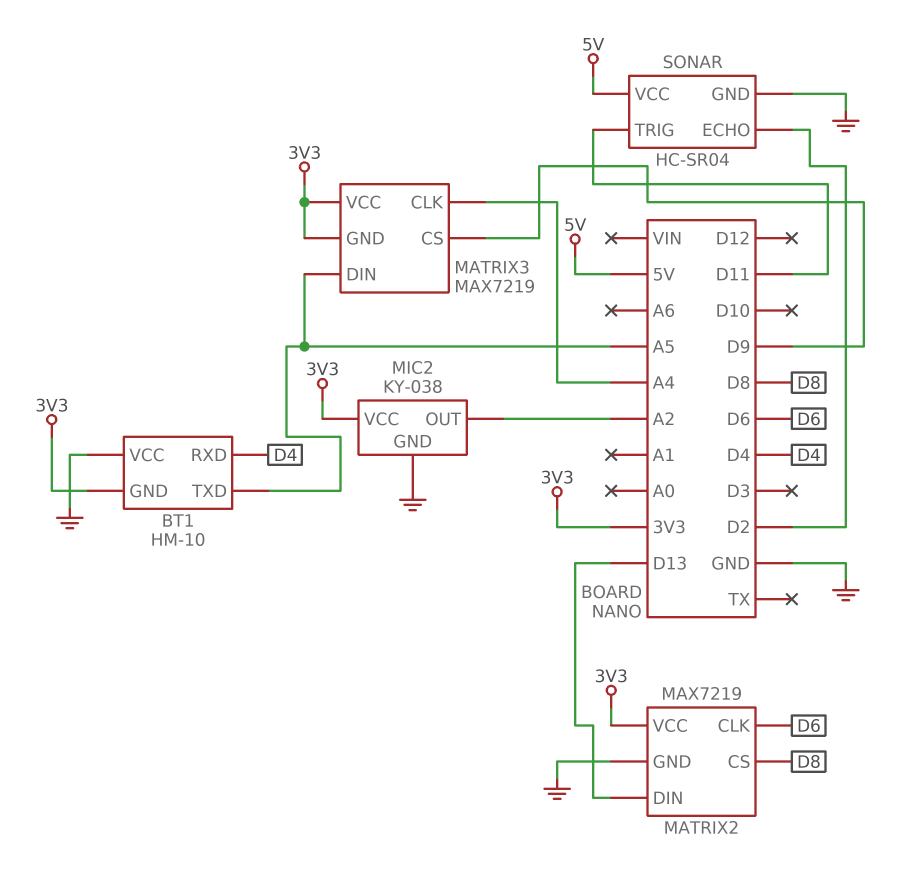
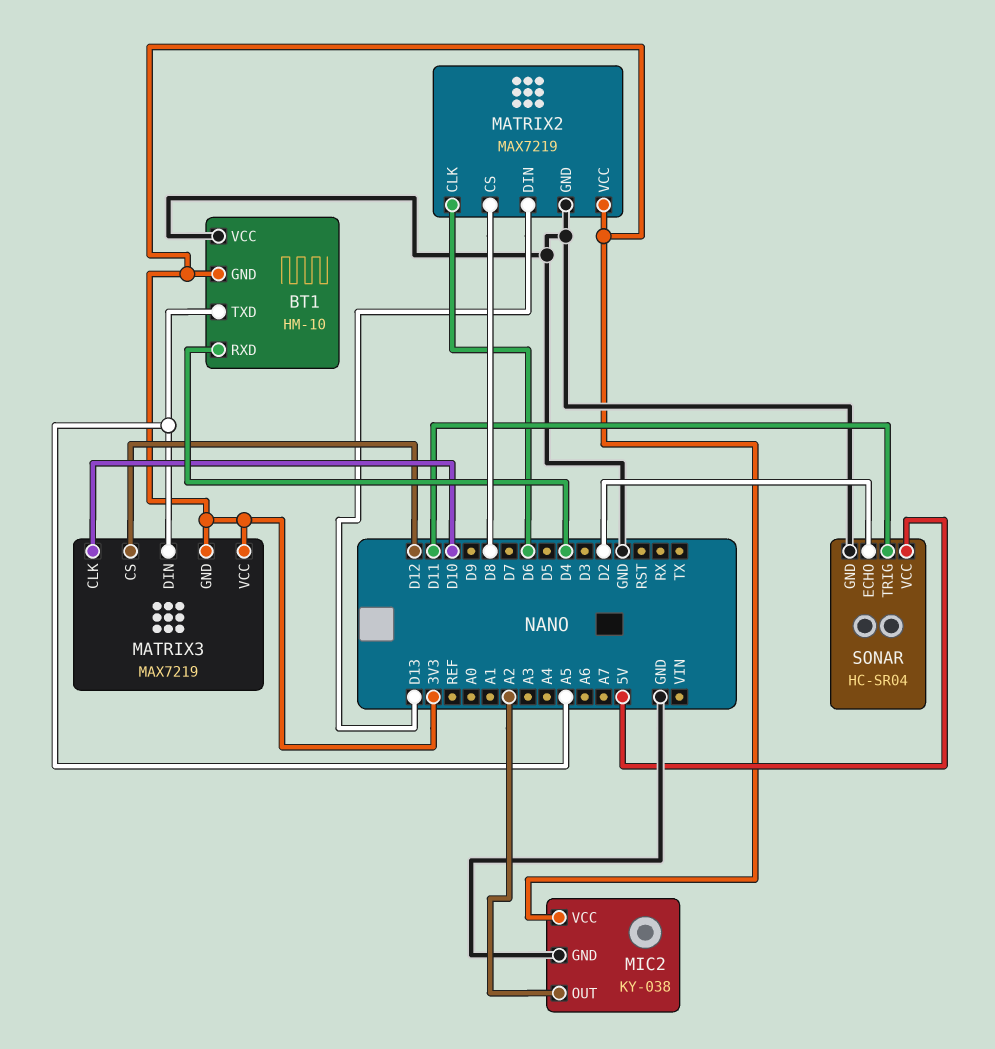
MATRIX3 pin CLK: A4 -> D10
MATRIX3 pin CS: D9 -> D12

